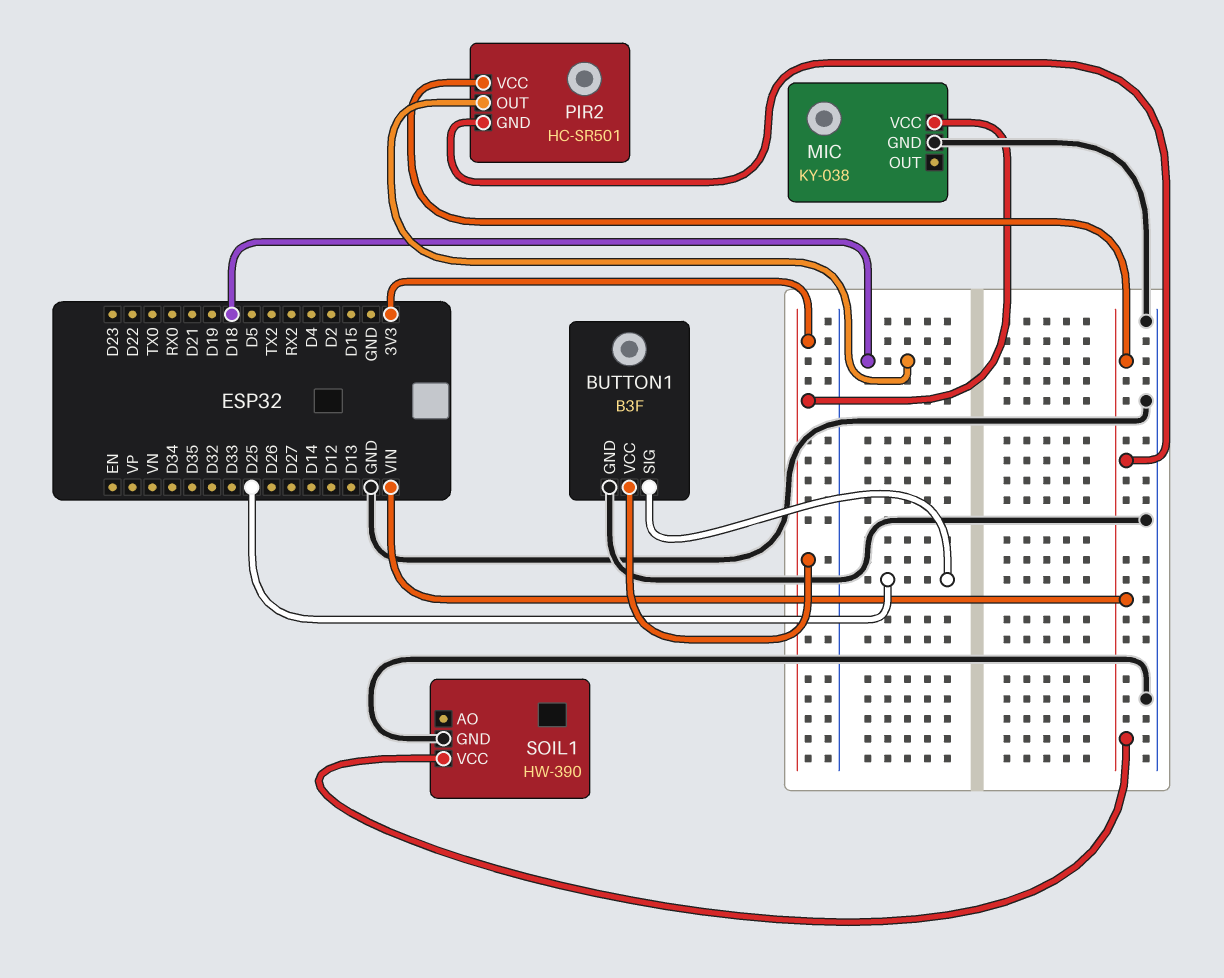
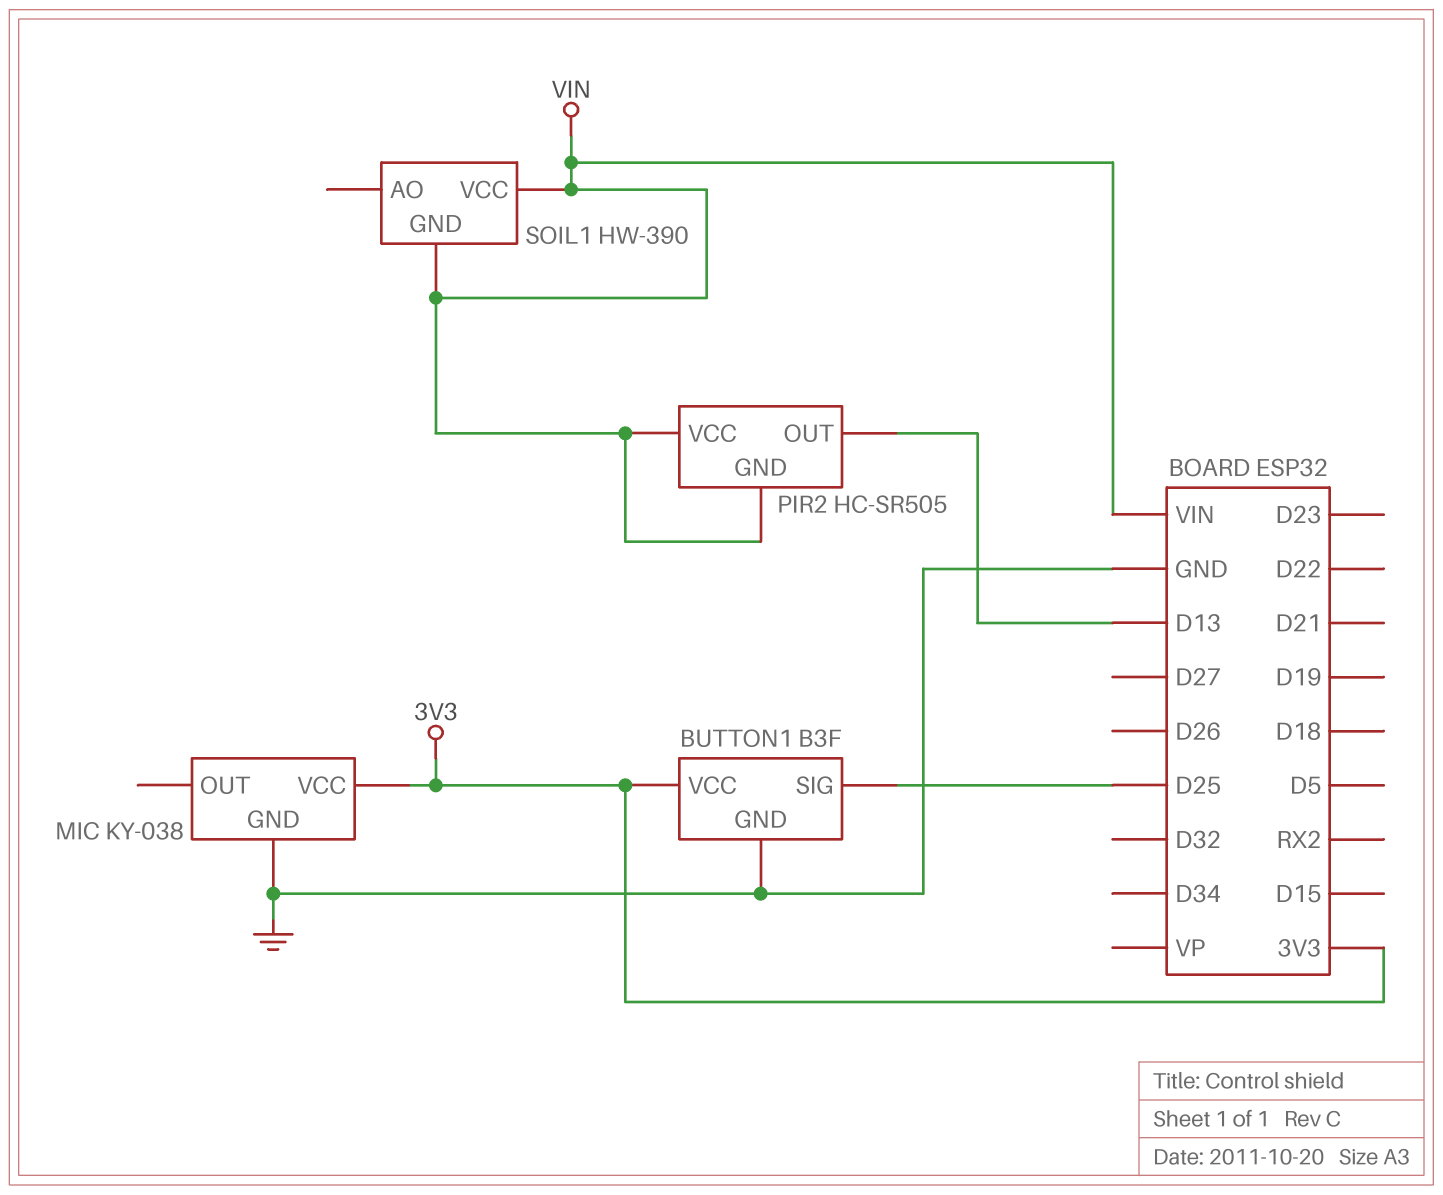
PIR2: HC-SR501 -> HC-SR505
PIR2 pin OUT: D18 -> D13
SOIL1 pin GND: GND -> VIN

